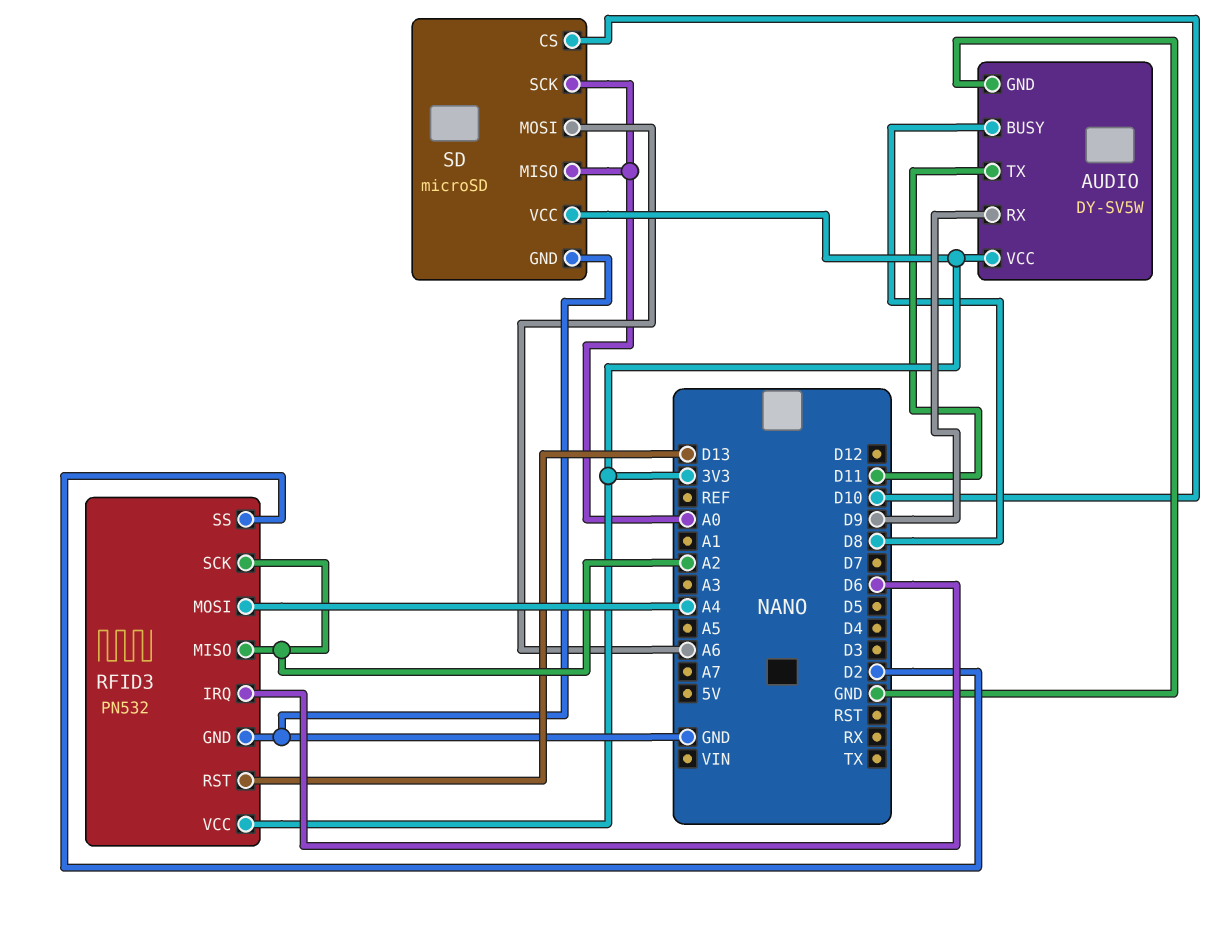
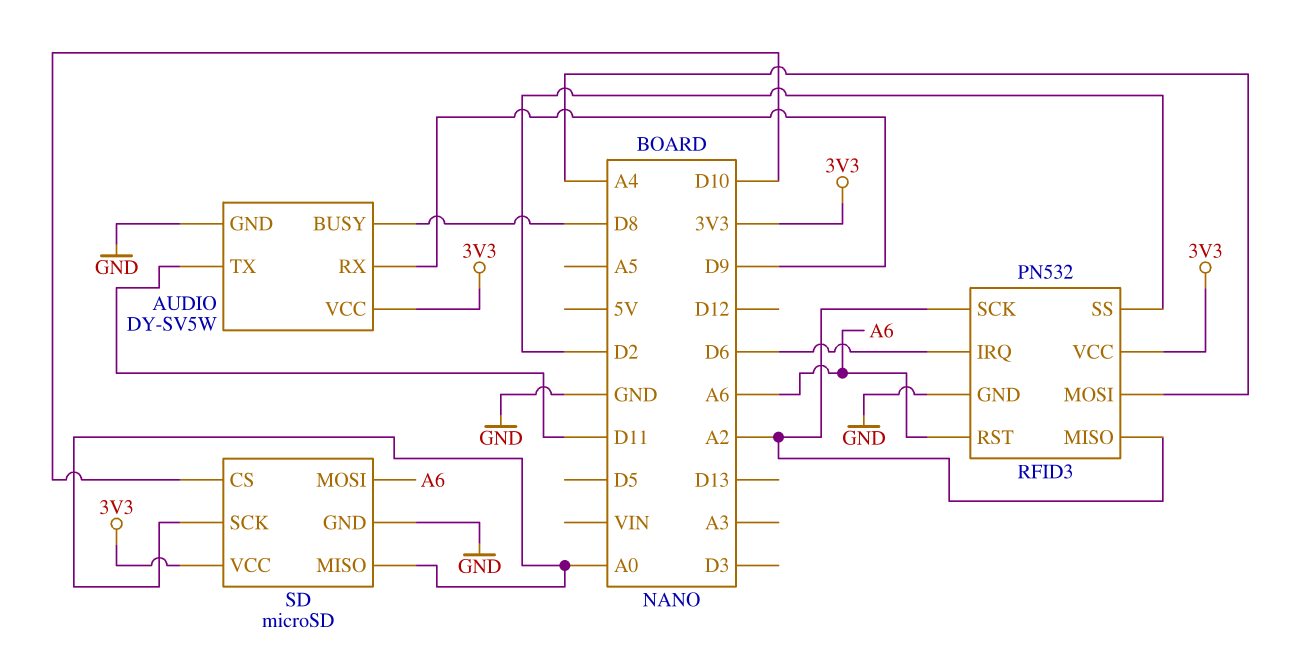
RFID3 pin RST: D13 -> A6

